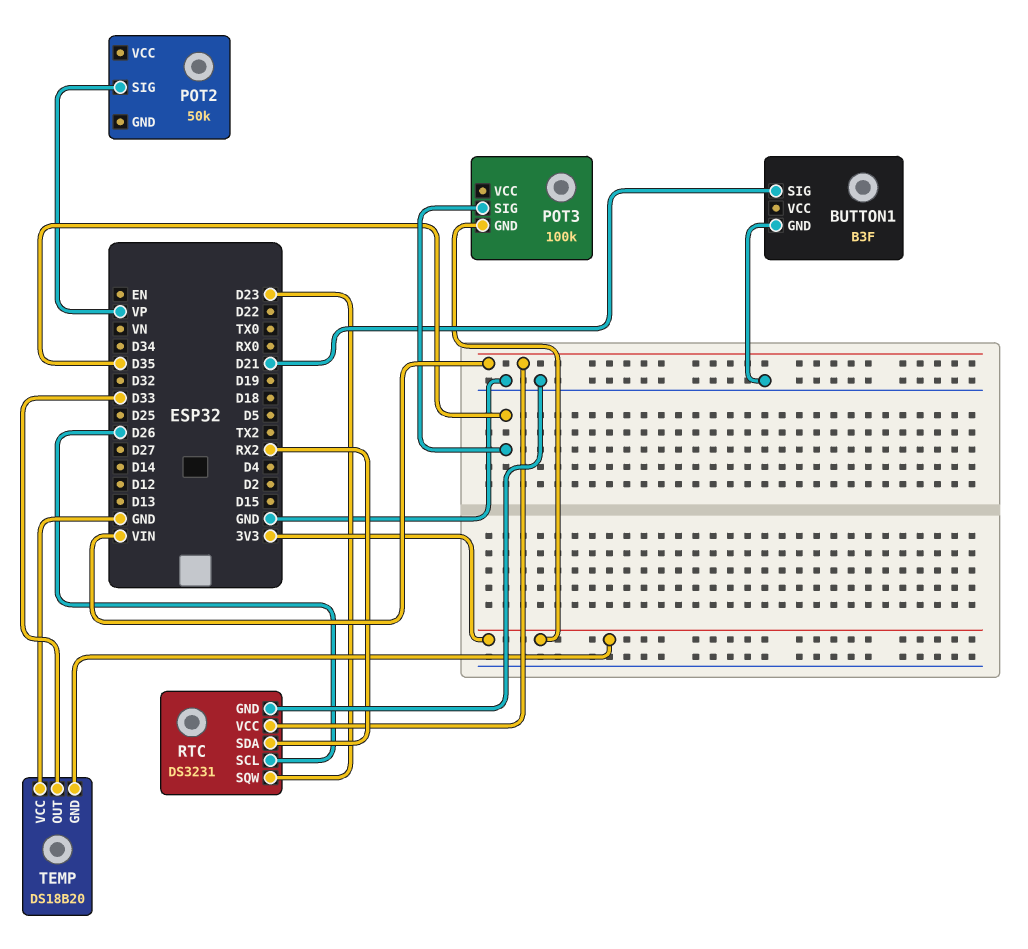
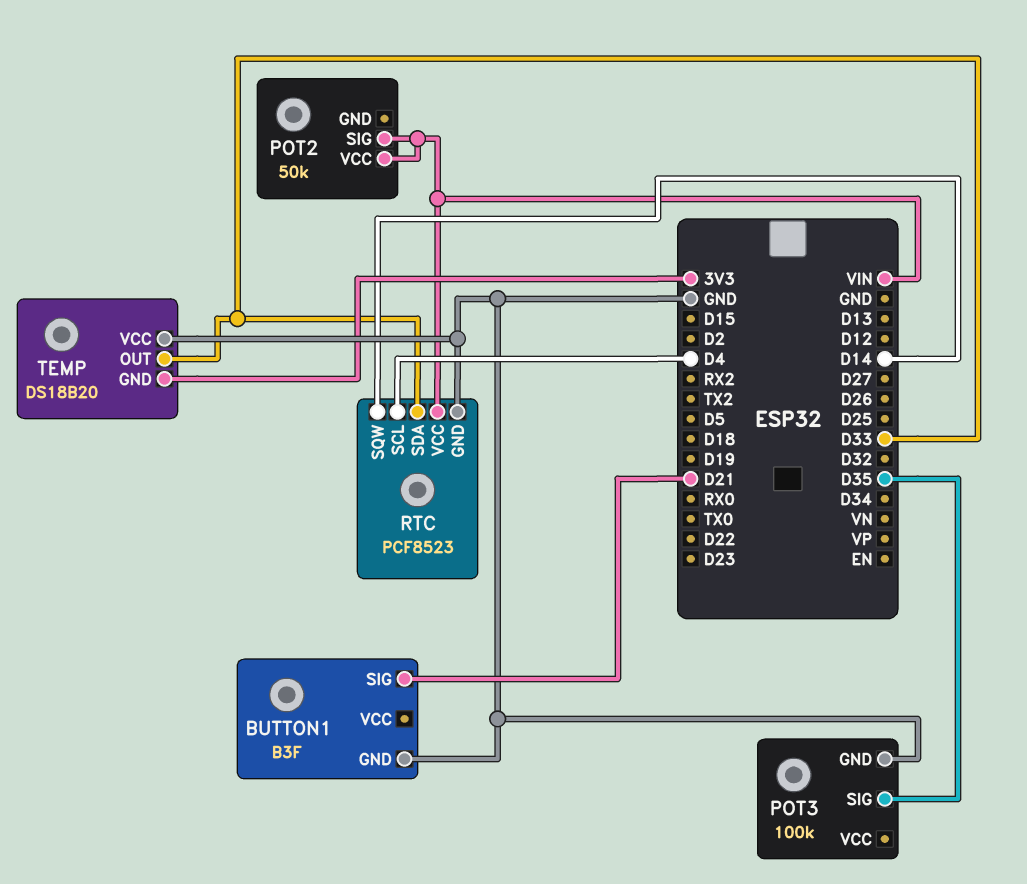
POT2 pin SIG: VP -> VIN
POT2 pin VCC: none -> VIN
POT3 pin GND: 3V3 -> GND
RTC: DS3231 -> PCF8523
RTC pin SCL: D26 -> D4
RTC pin SDA: RX2 -> D33
RTC pin SQW: D23 -> D14

